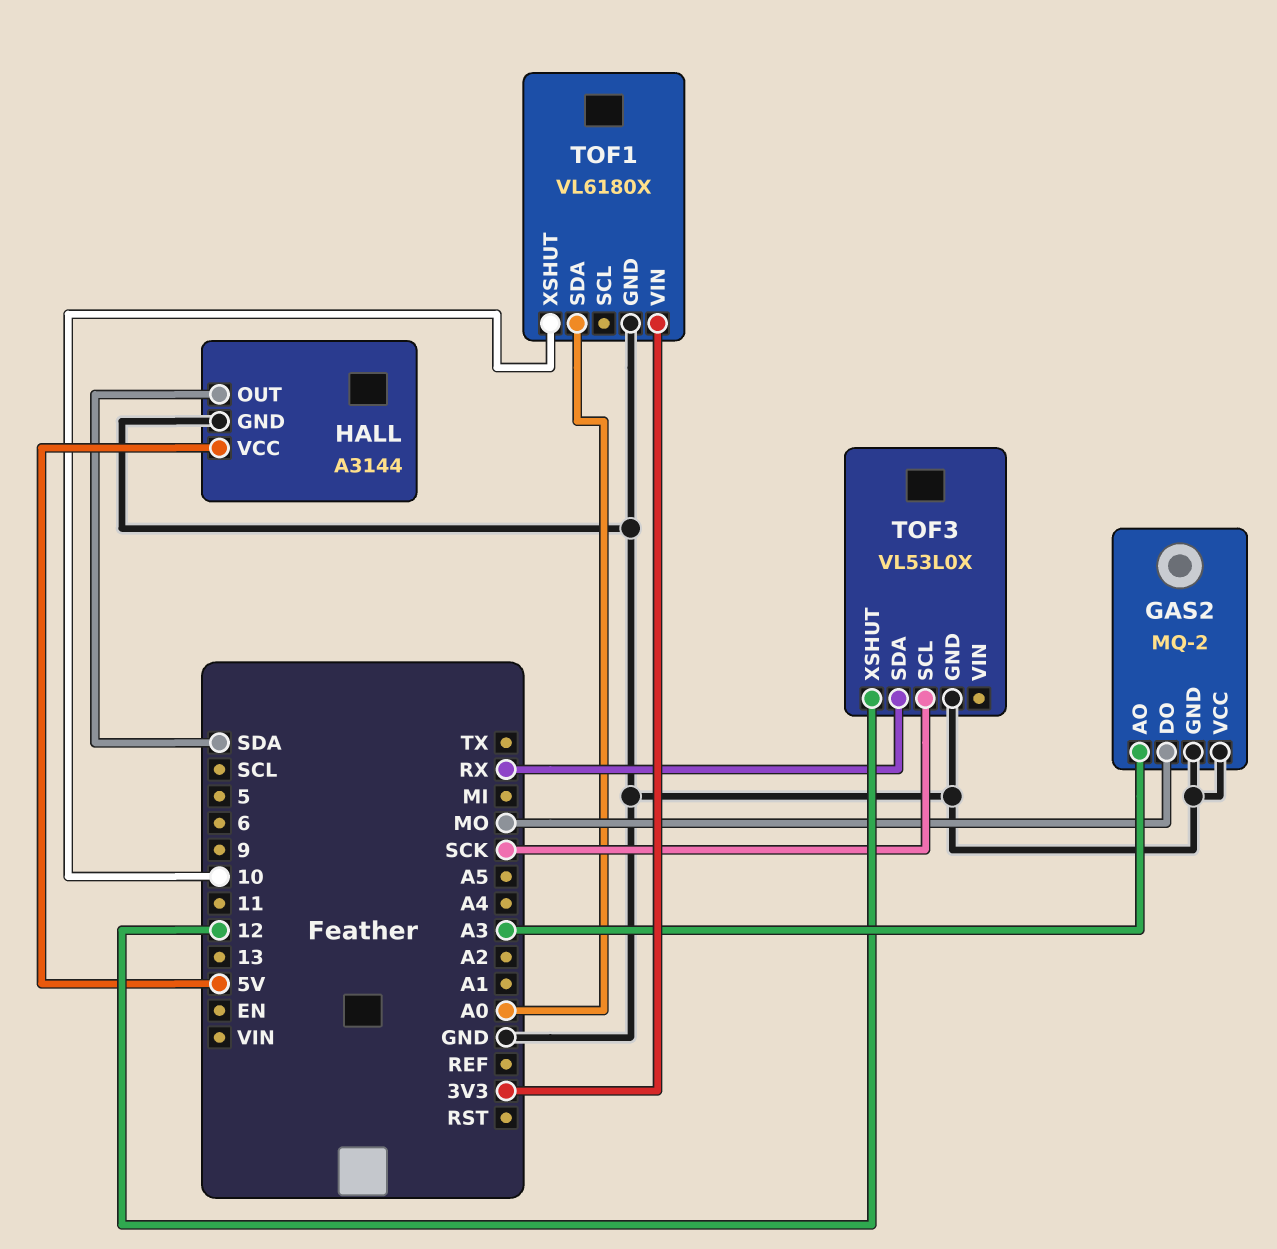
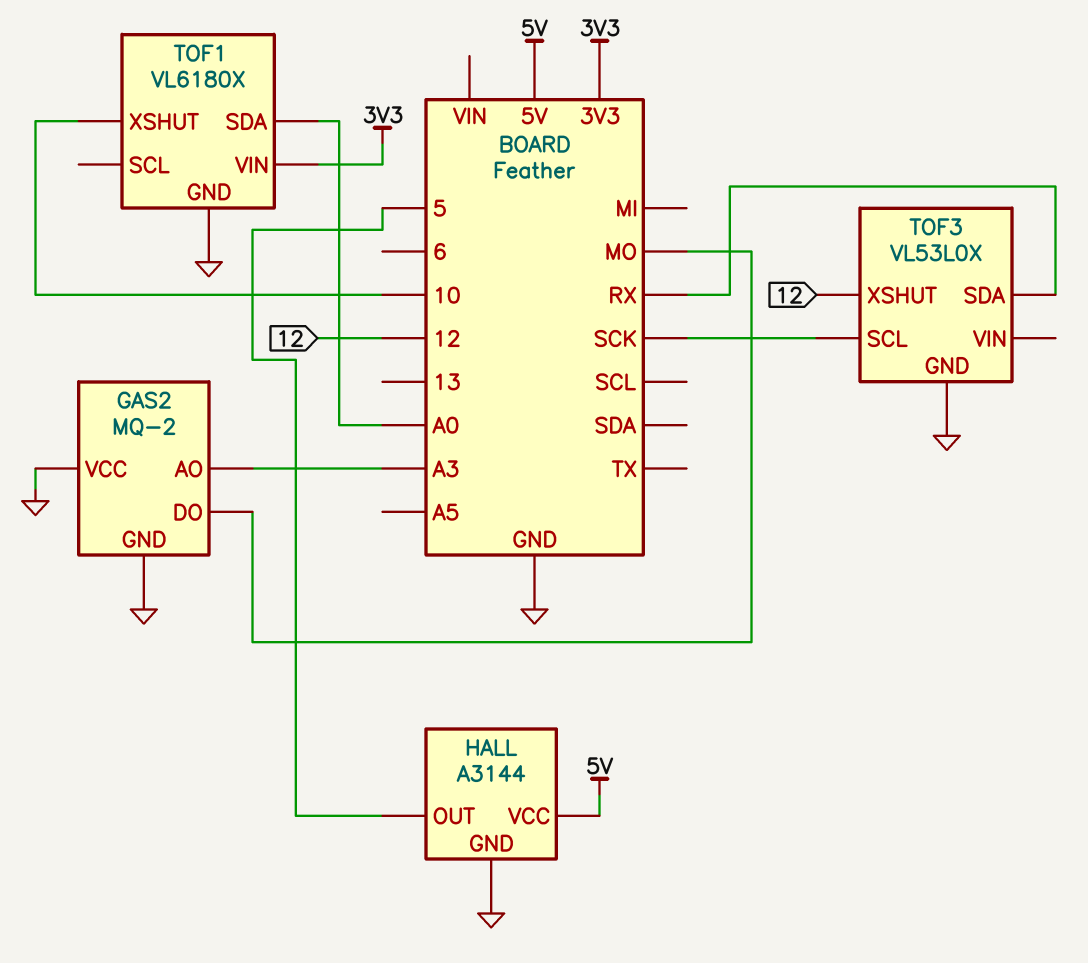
HALL pin OUT: SDA -> 5

